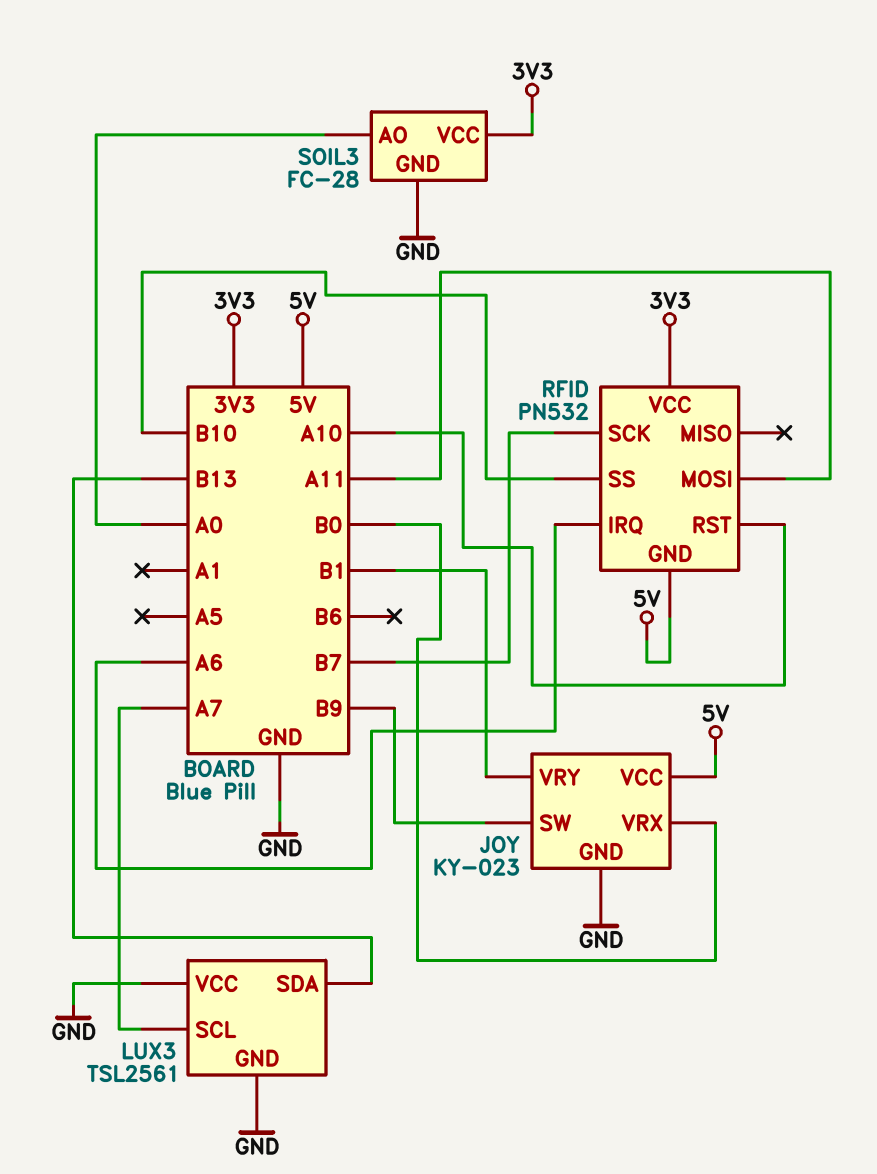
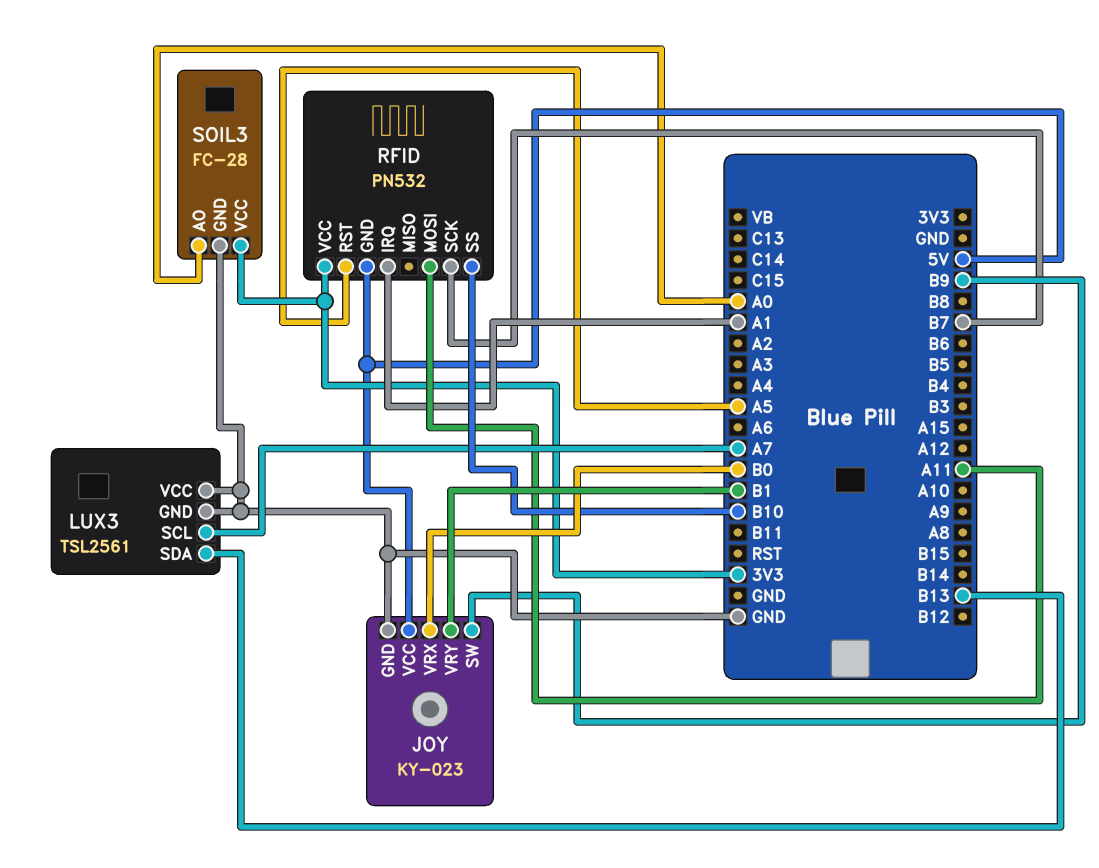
RFID pin IRQ: A6 -> A1
RFID pin RST: A10 -> A5

